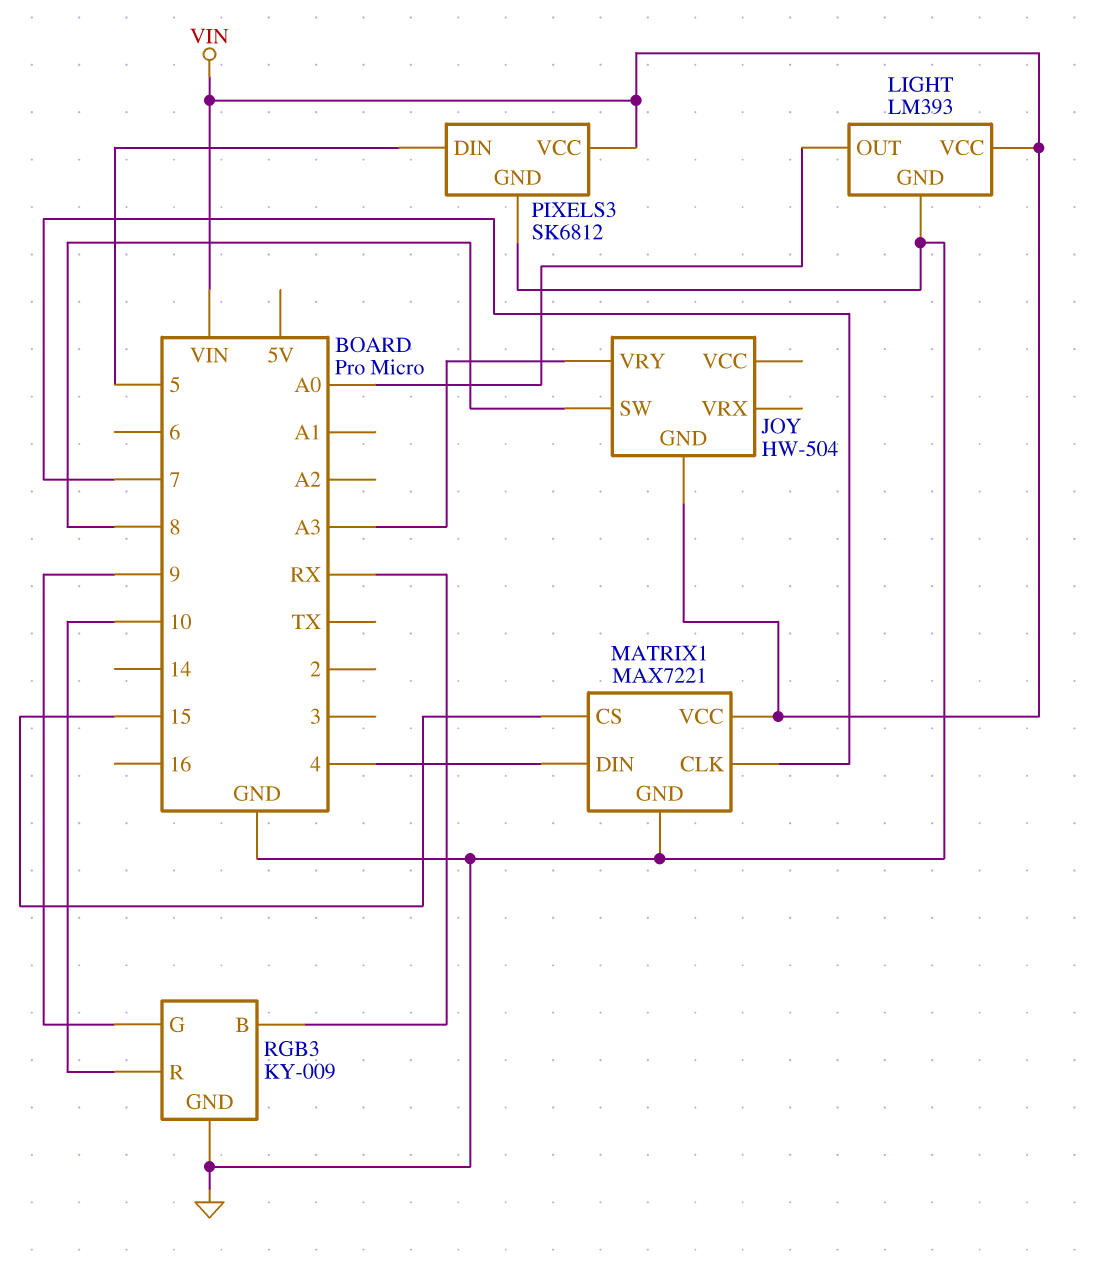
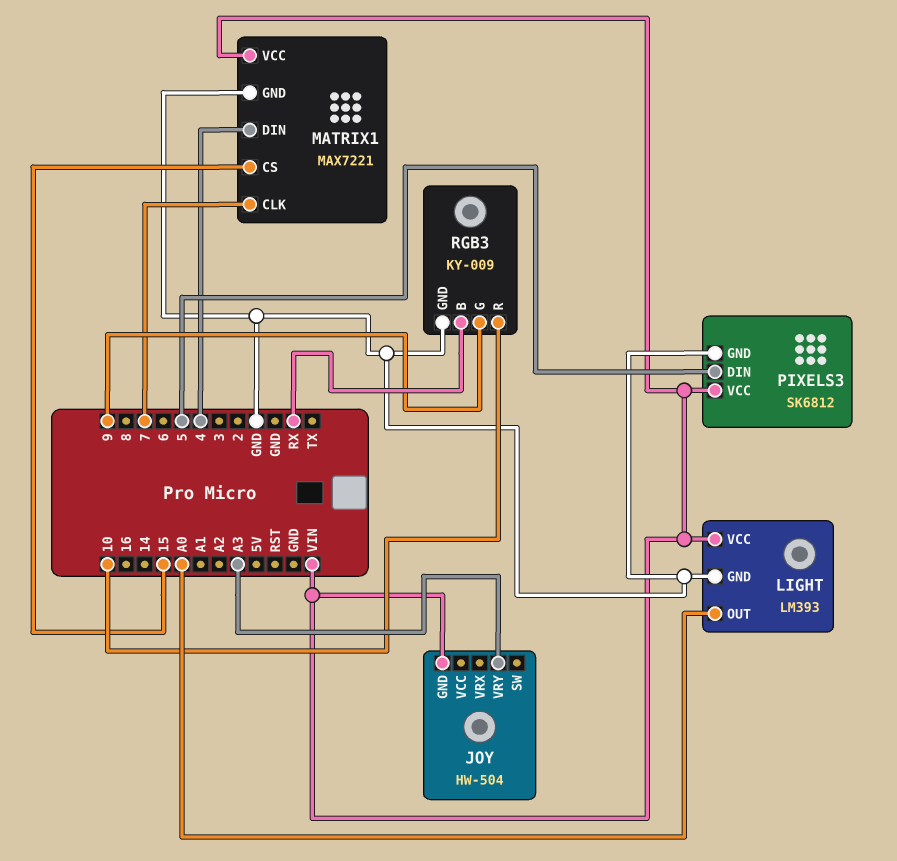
JOY pin SW: 8 -> none

